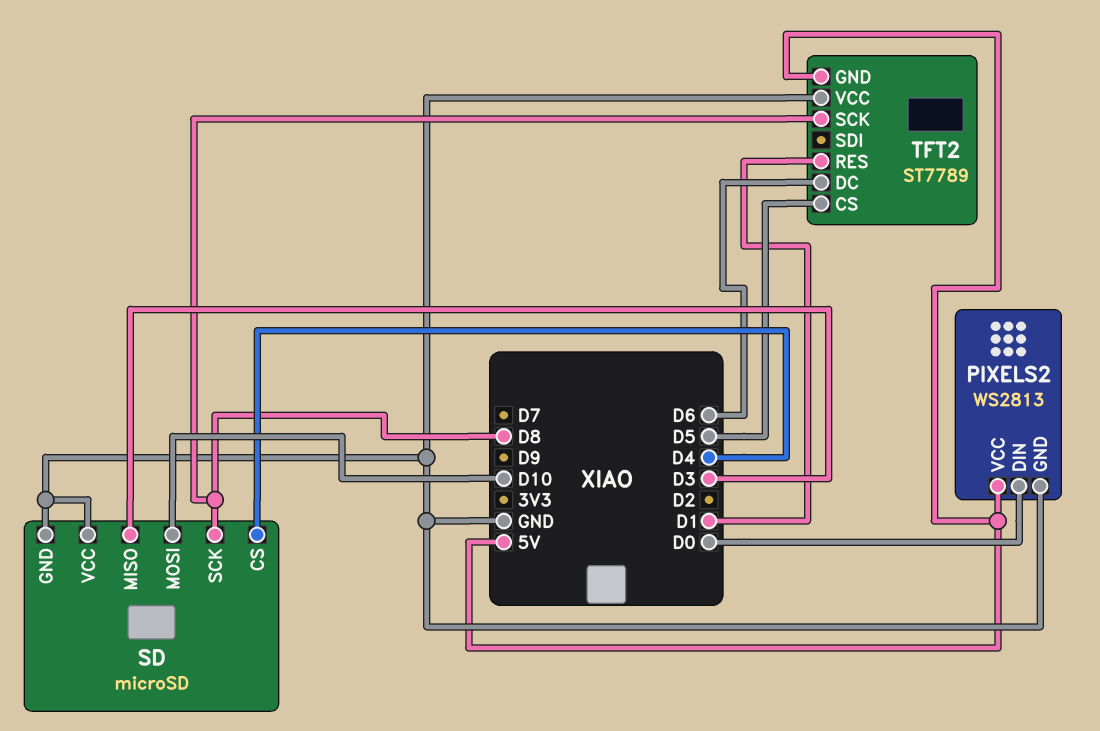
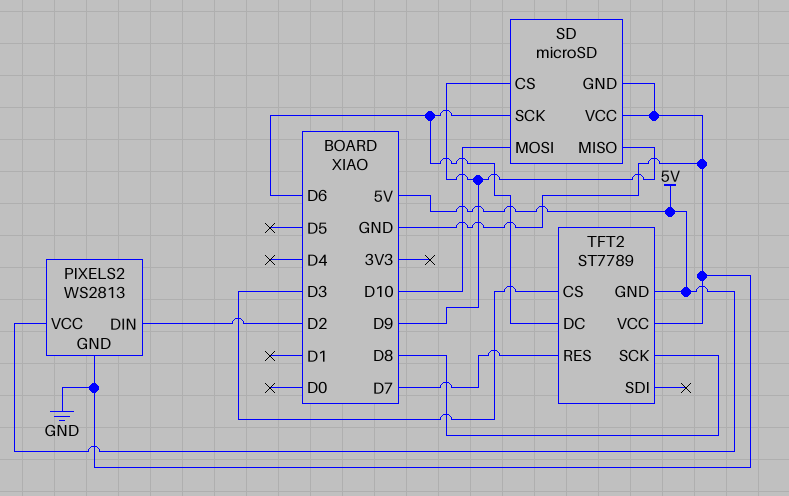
PIXELS2 pin DIN: D0 -> D2
SD pin CS: D4 -> D9
SD pin MISO: D3 -> D9
SD pin SCK: D8 -> D6
TFT2 pin CS: D5 -> D3
TFT2 pin RES: D1 -> D7

